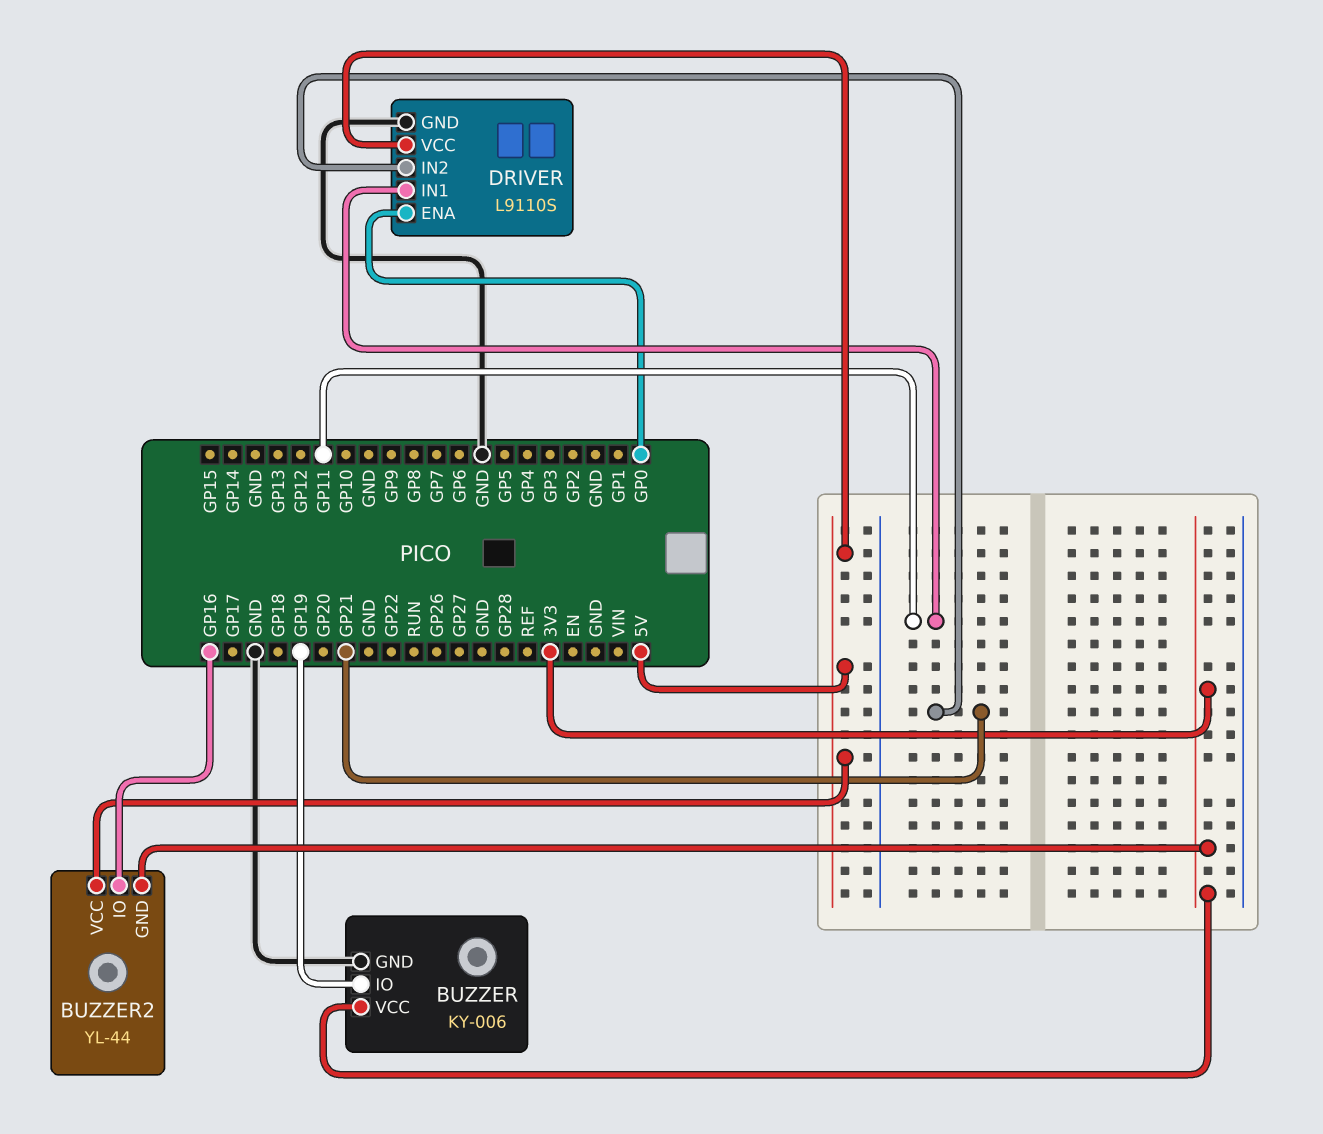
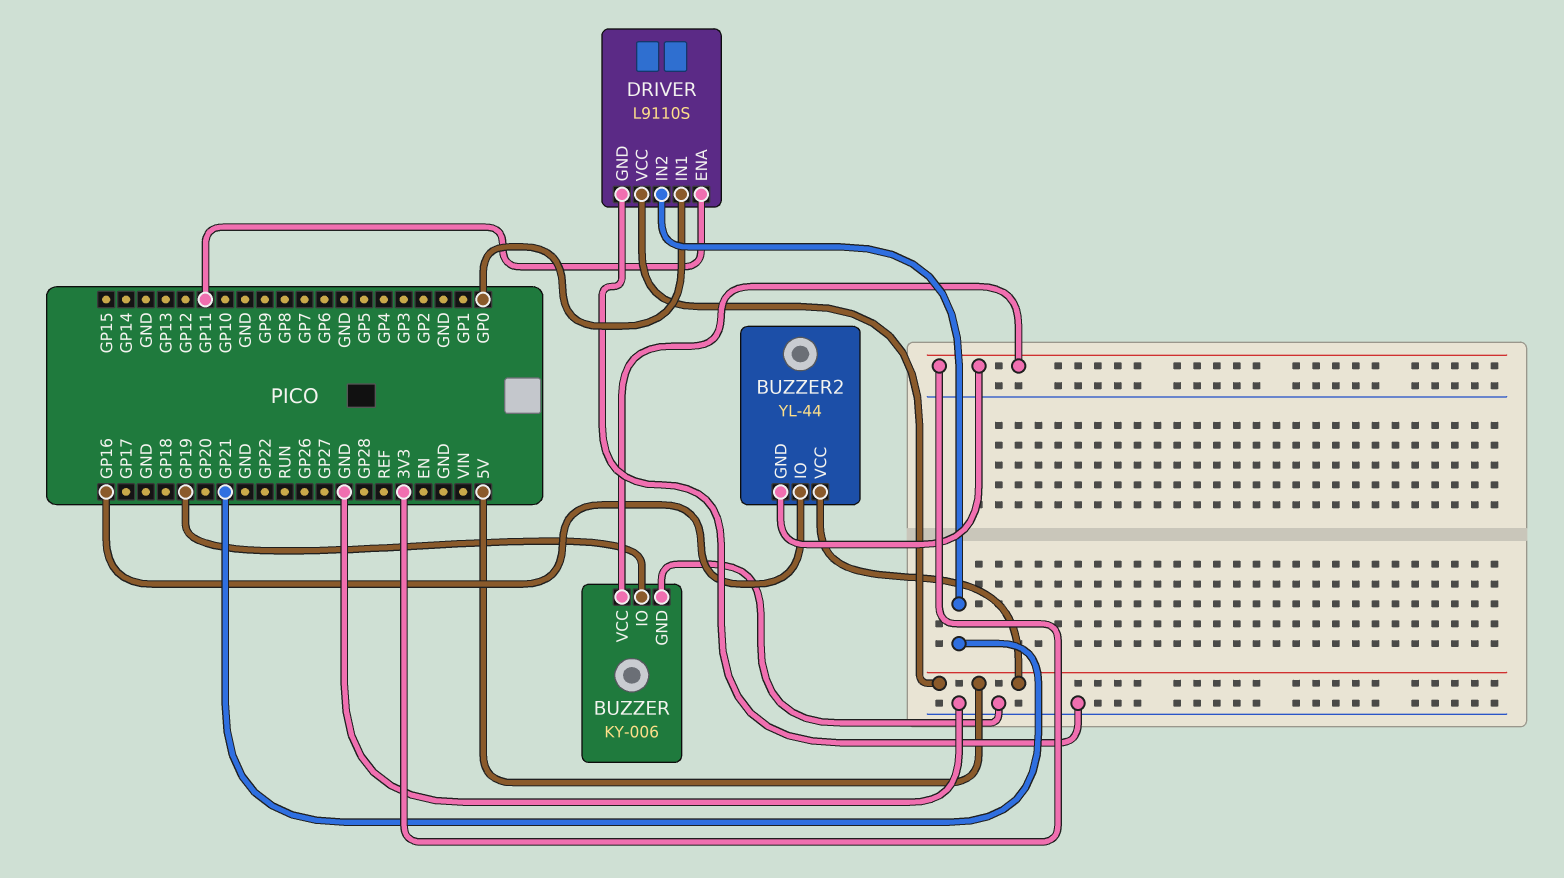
DRIVER pin ENA: GP0 -> GP11
DRIVER pin IN1: GP11 -> GP0

